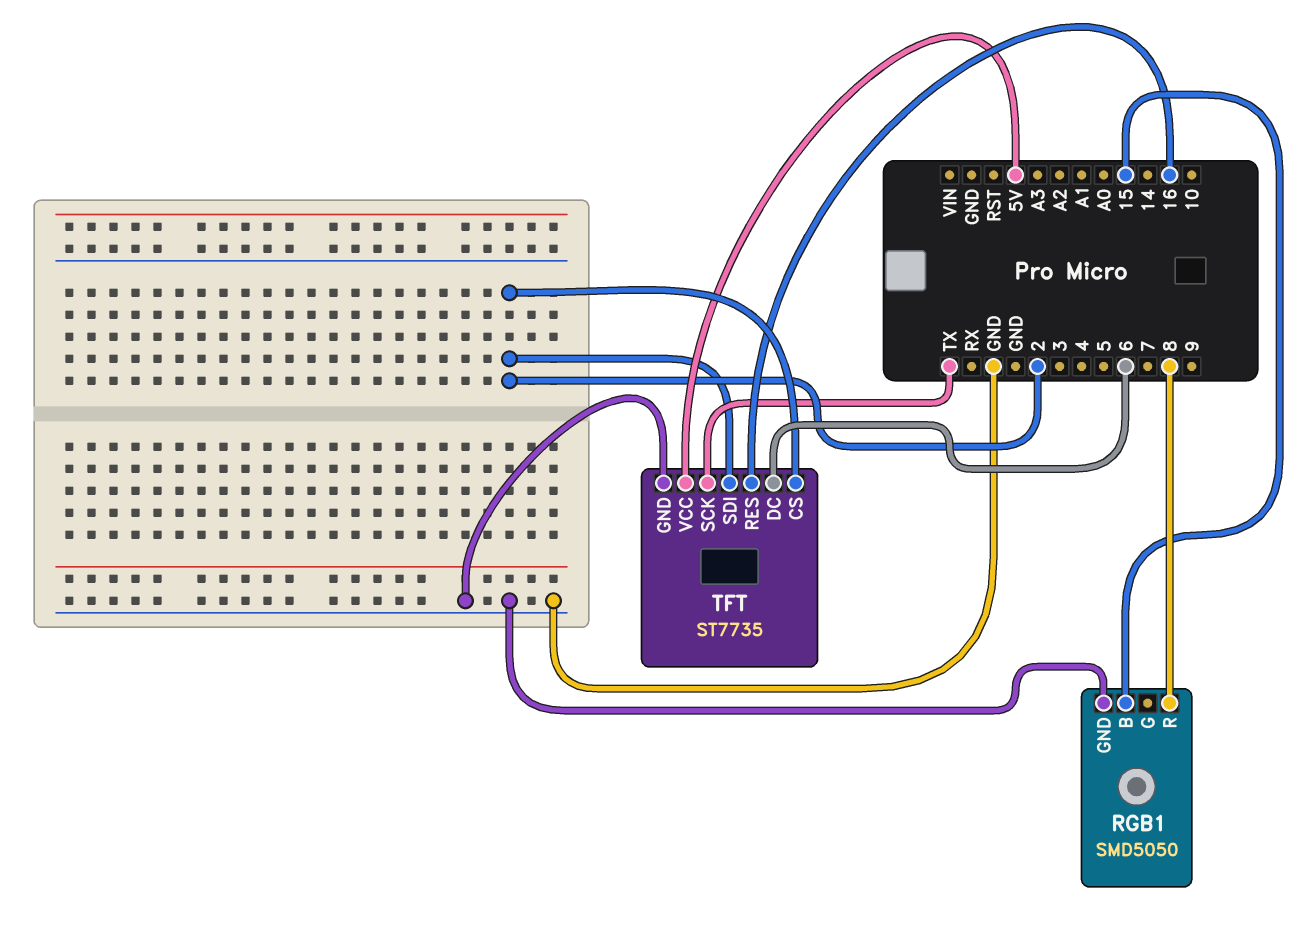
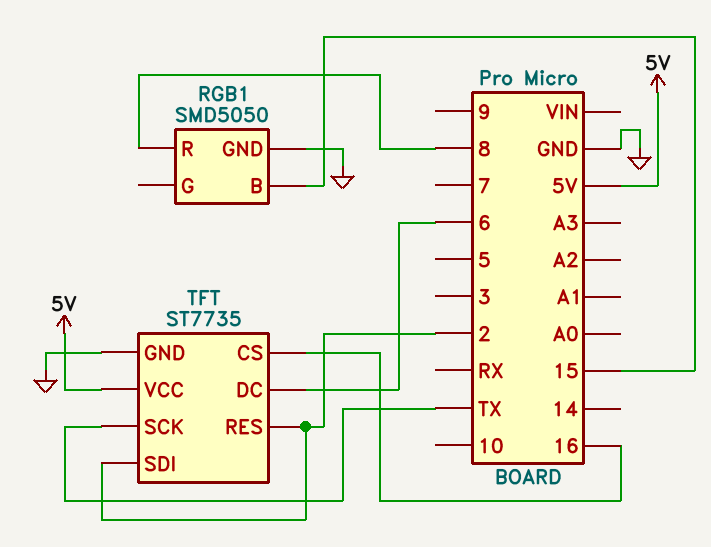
TFT pin CS: 2 -> 16
TFT pin RES: 16 -> 2

